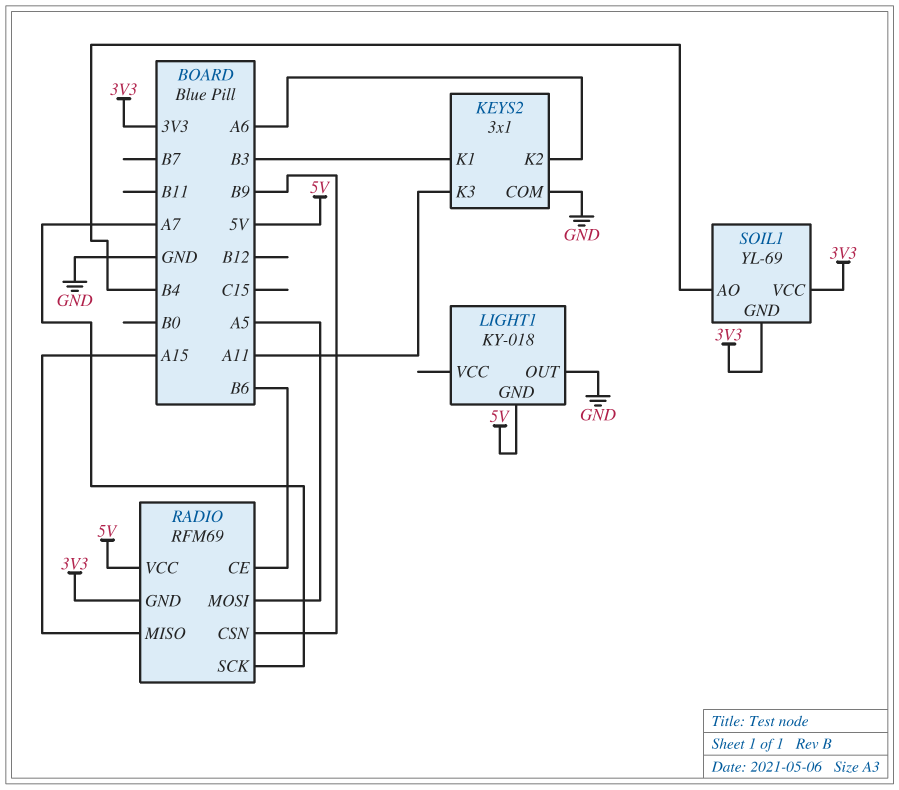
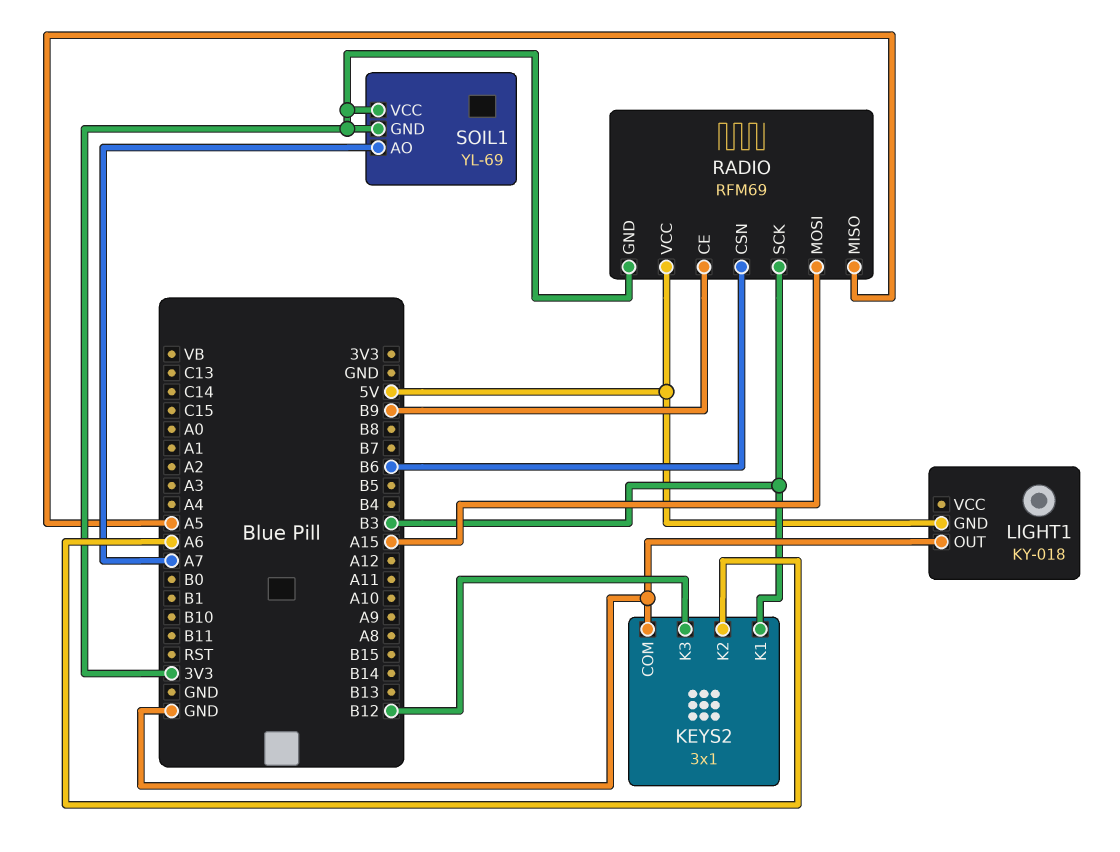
KEYS2 pin K3: A11 -> B12
RADIO pin CE: B6 -> B9
RADIO pin CSN: B9 -> B6
RADIO pin MISO: A15 -> A5
RADIO pin MOSI: A5 -> A15
RADIO pin SCK: A7 -> B3
SOIL1 pin AO: B4 -> A7

